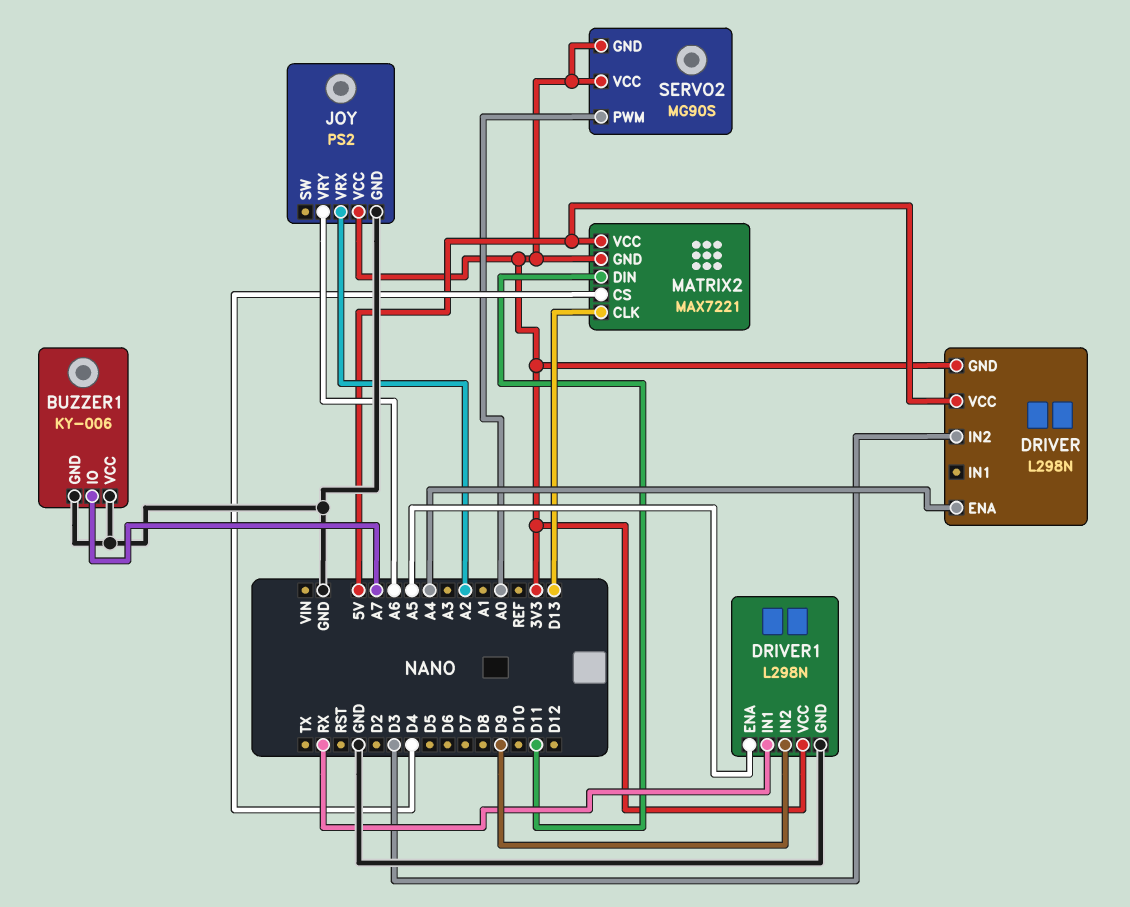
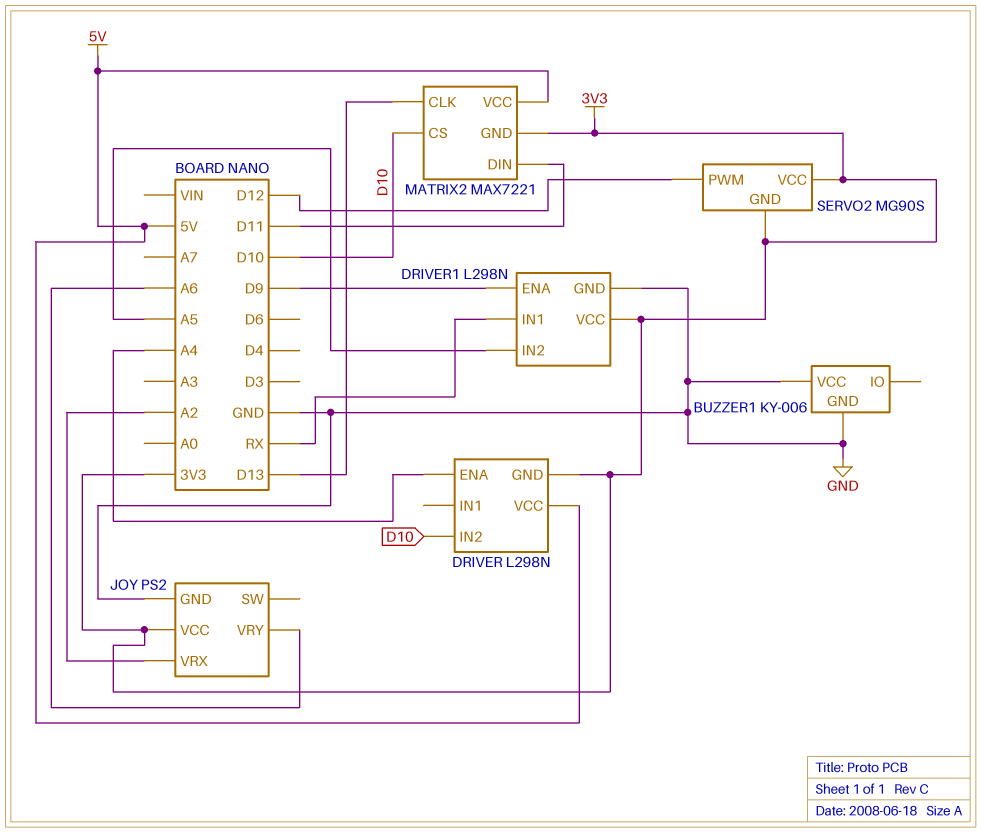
BUZZER1 pin IO: A7 -> none
DRIVER pin IN2: D3 -> D10
DRIVER1 pin ENA: A5 -> D9
DRIVER1 pin IN2: D9 -> A5
MATRIX2 pin CS: D4 -> D10
SERVO2 pin PWM: A0 -> D12

